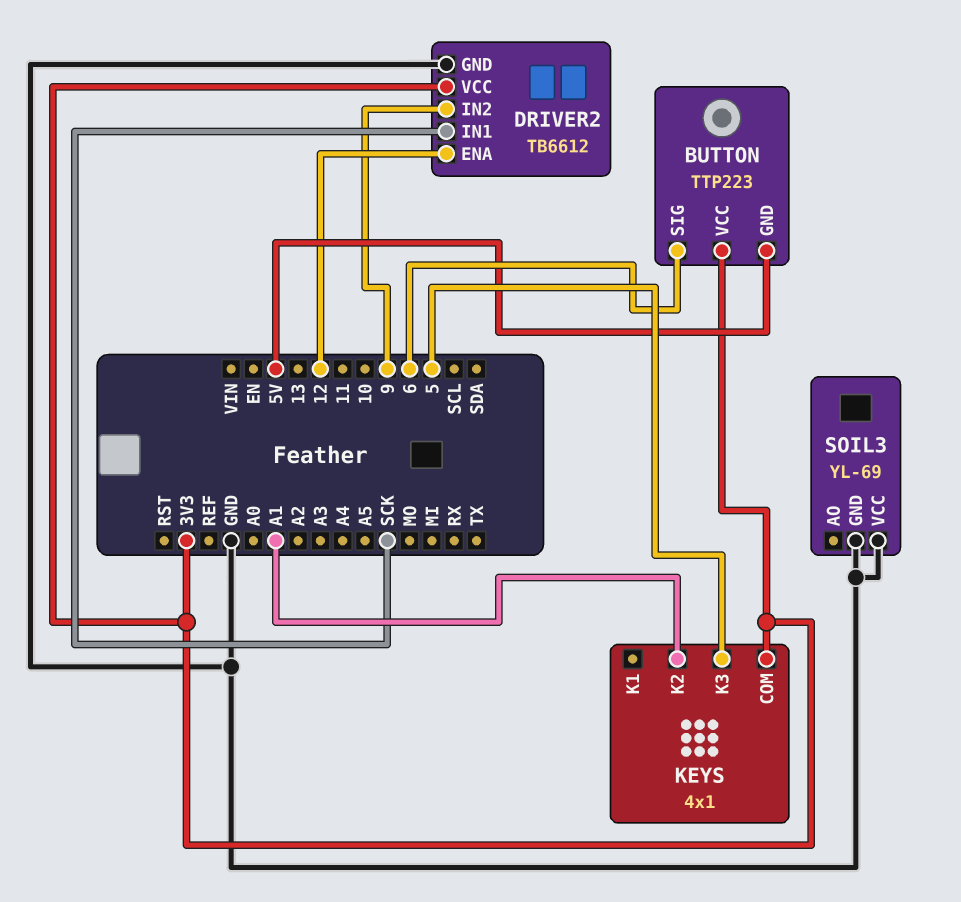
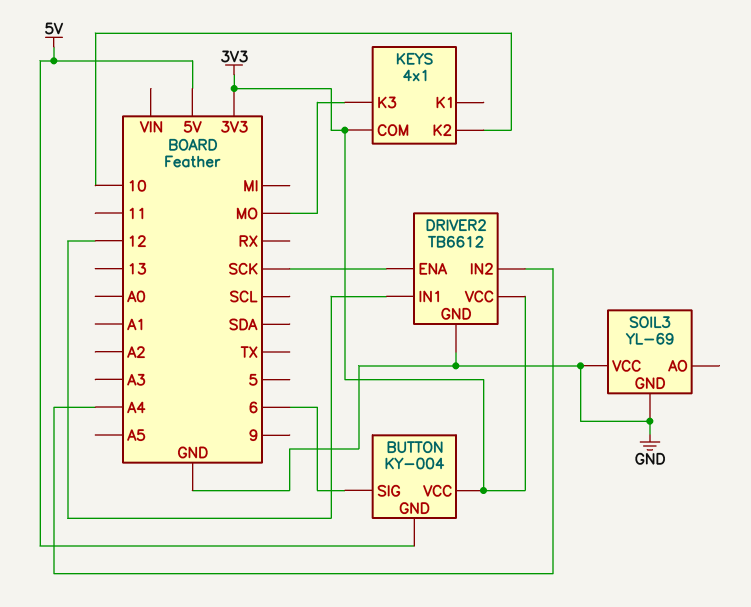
BUTTON: TTP223 -> KY-004
DRIVER2 pin ENA: 12 -> SCK
DRIVER2 pin IN1: SCK -> 12
DRIVER2 pin IN2: 9 -> A4
KEYS pin K2: A1 -> 10
KEYS pin K3: 5 -> MO

